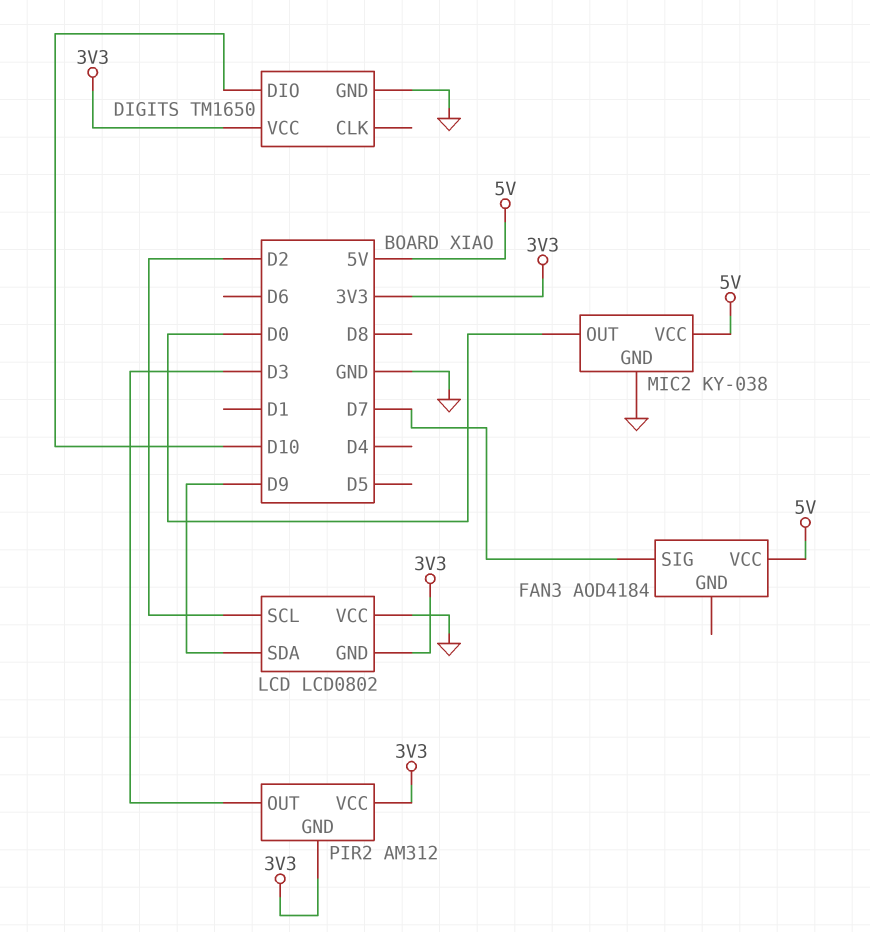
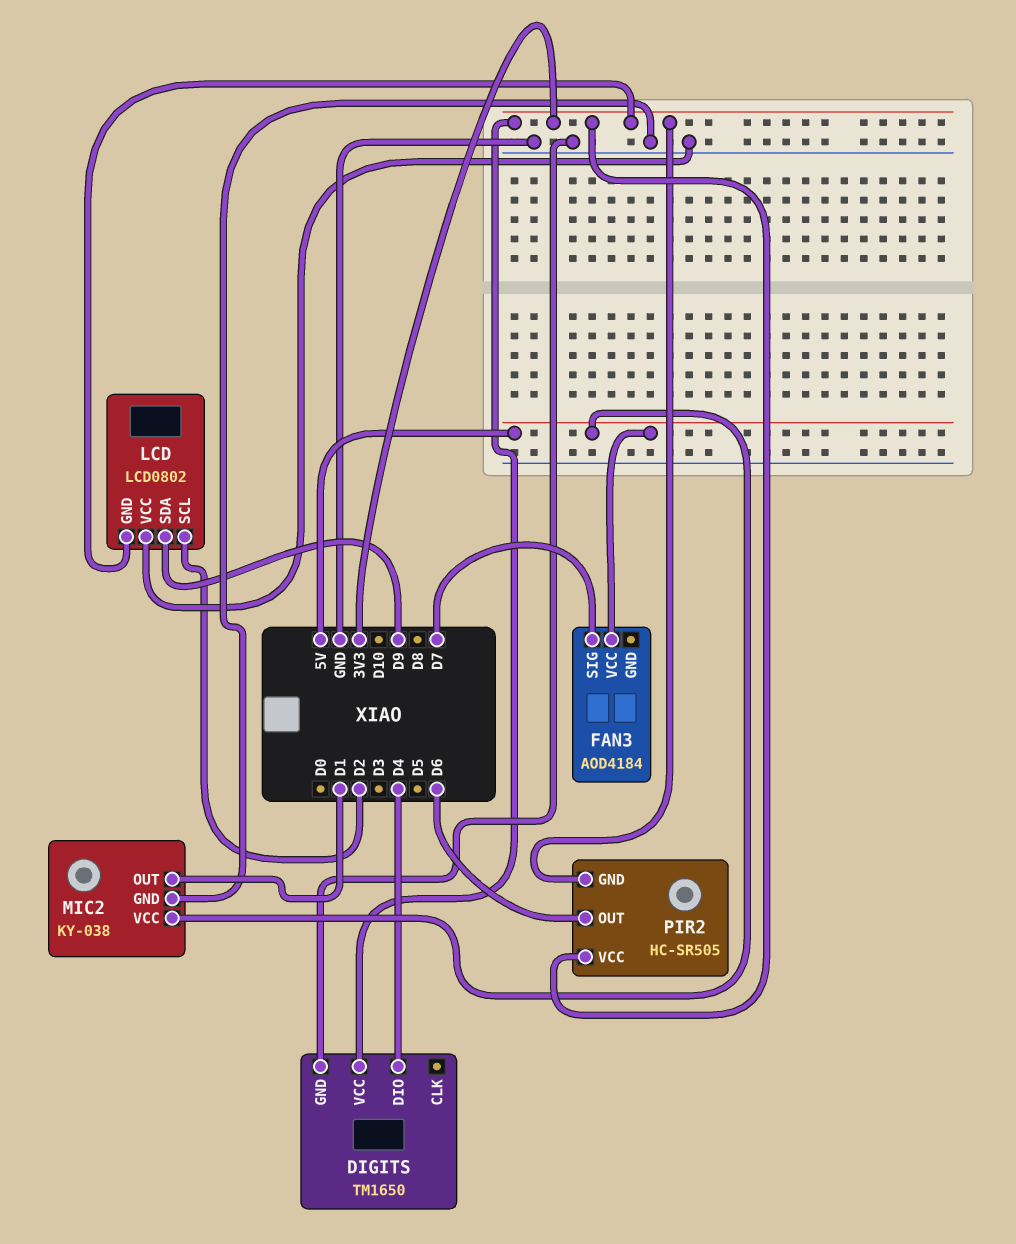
DIGITS pin DIO: D10 -> D4
MIC2 pin OUT: D0 -> D1
PIR2: AM312 -> HC-SR505
PIR2 pin OUT: D3 -> D6

